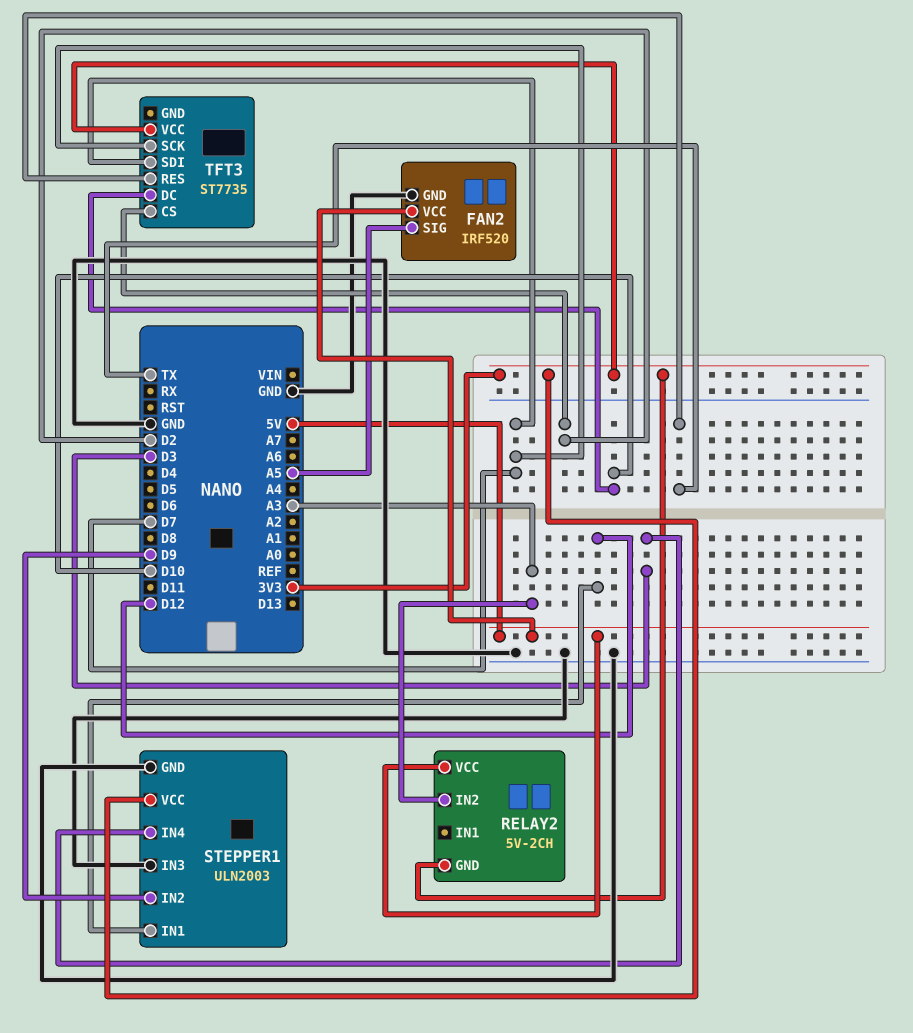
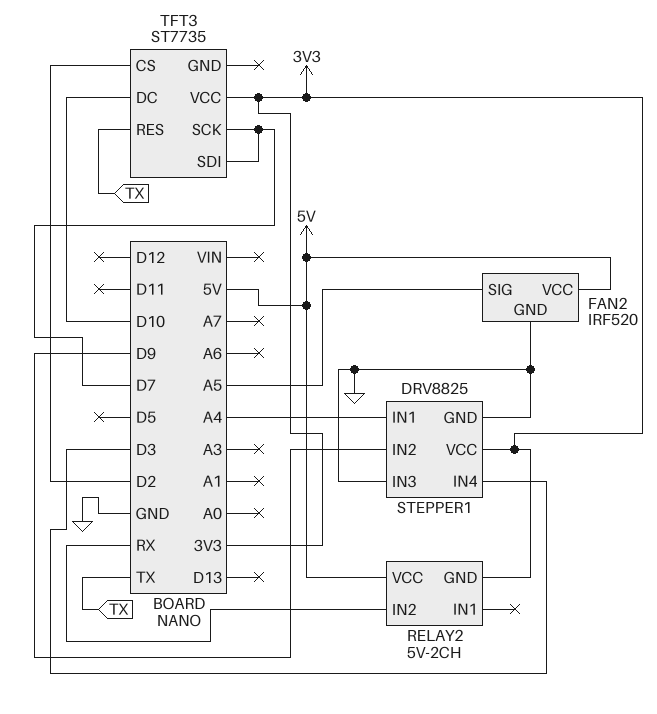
RELAY2 pin IN2: A3 -> RX
STEPPER1: ULN2003 -> DRV8825
STEPPER1 pin IN1: D12 -> A4

